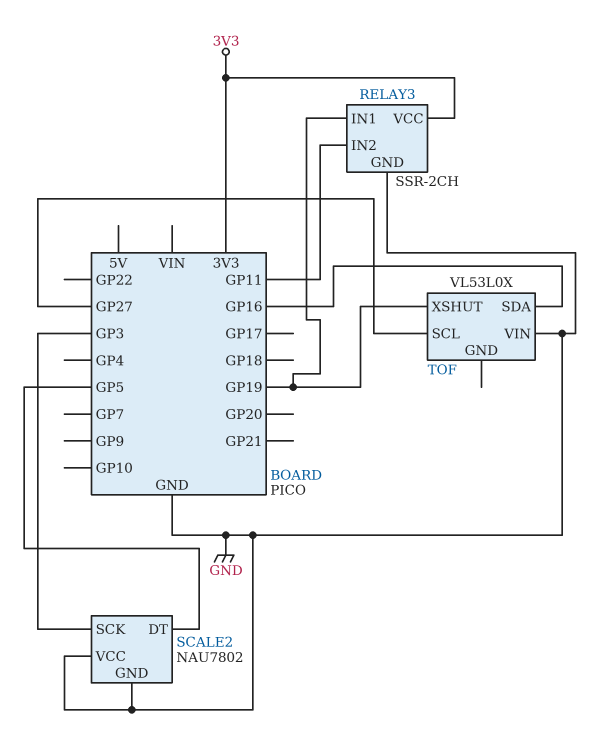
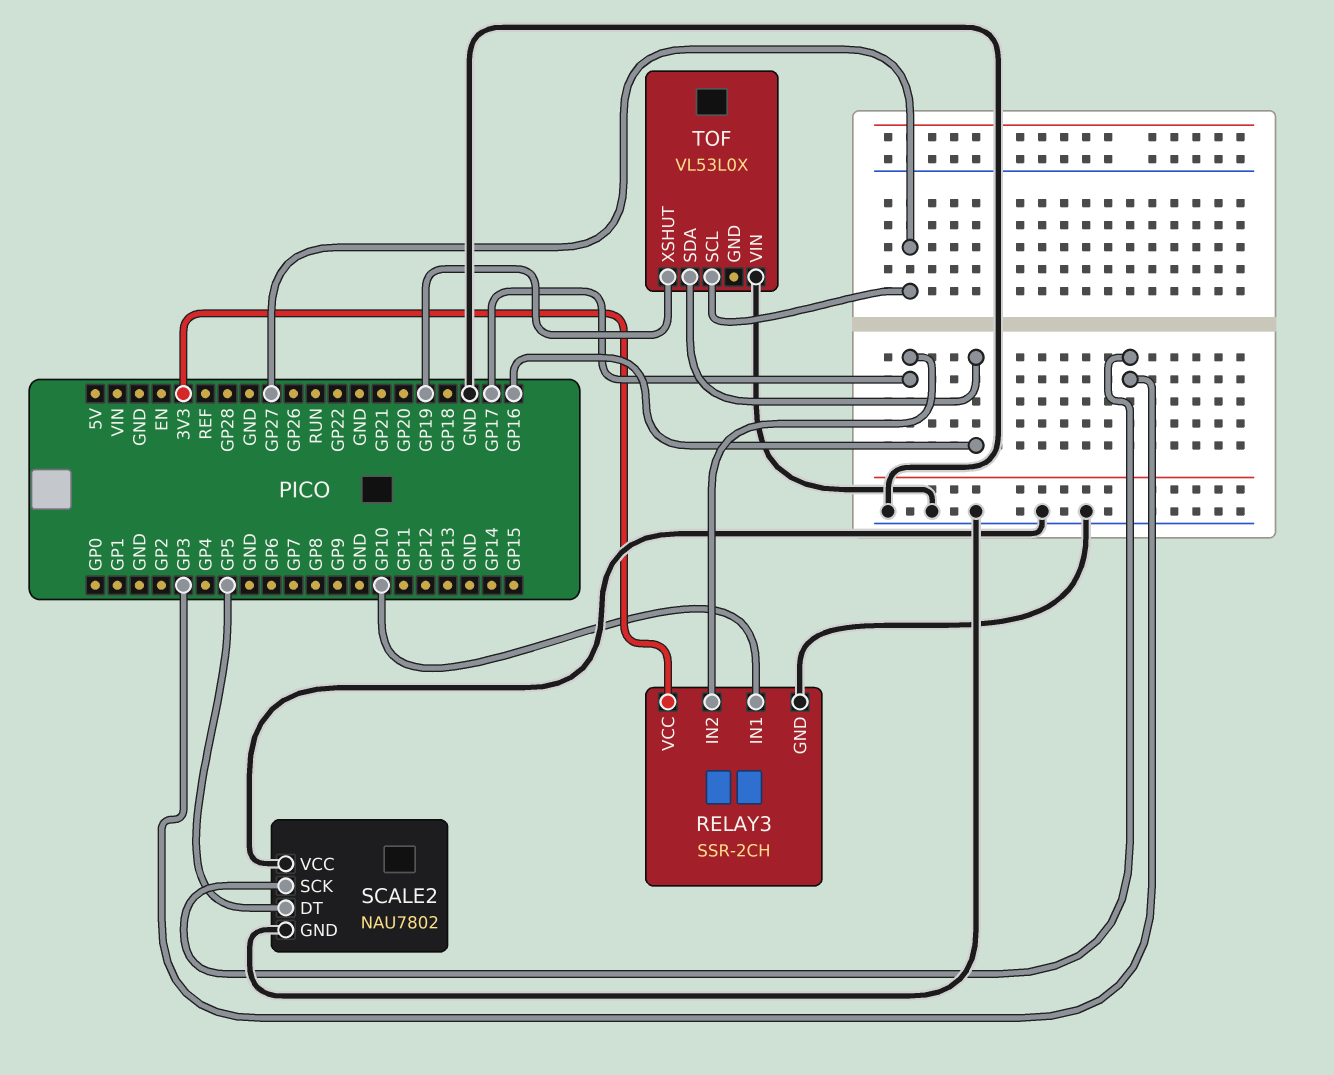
RELAY3 pin IN1: GP19 -> GP10
RELAY3 pin IN2: GP11 -> GP17

